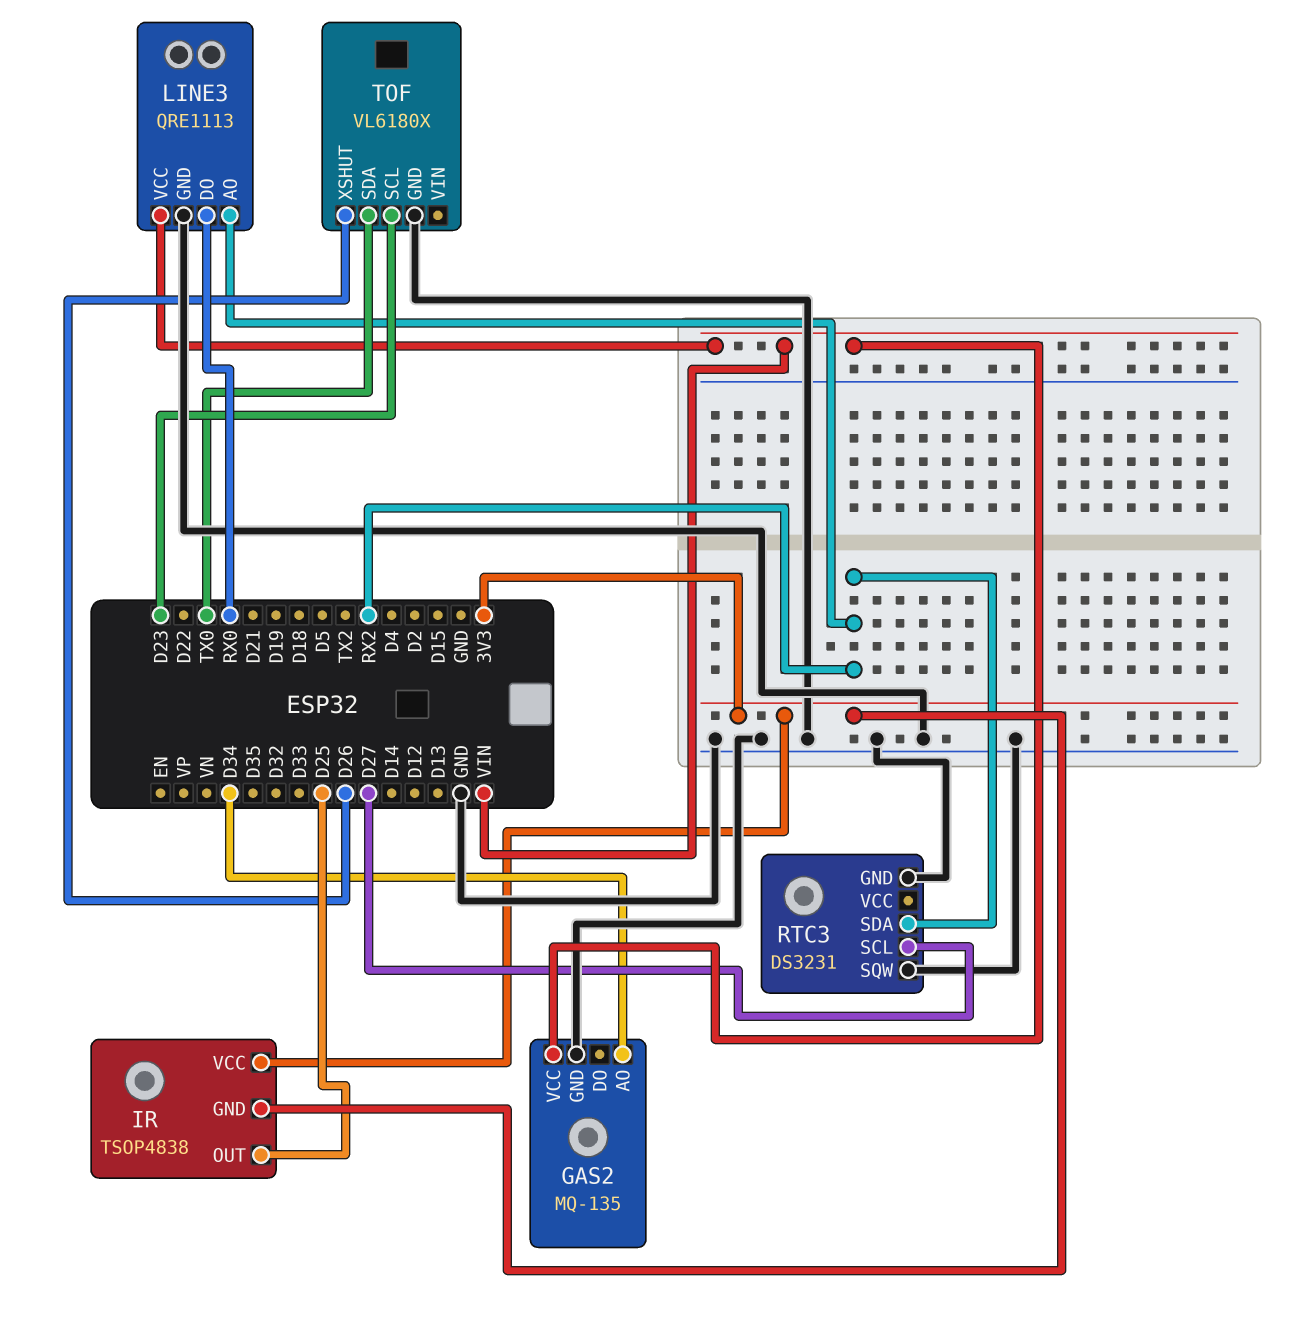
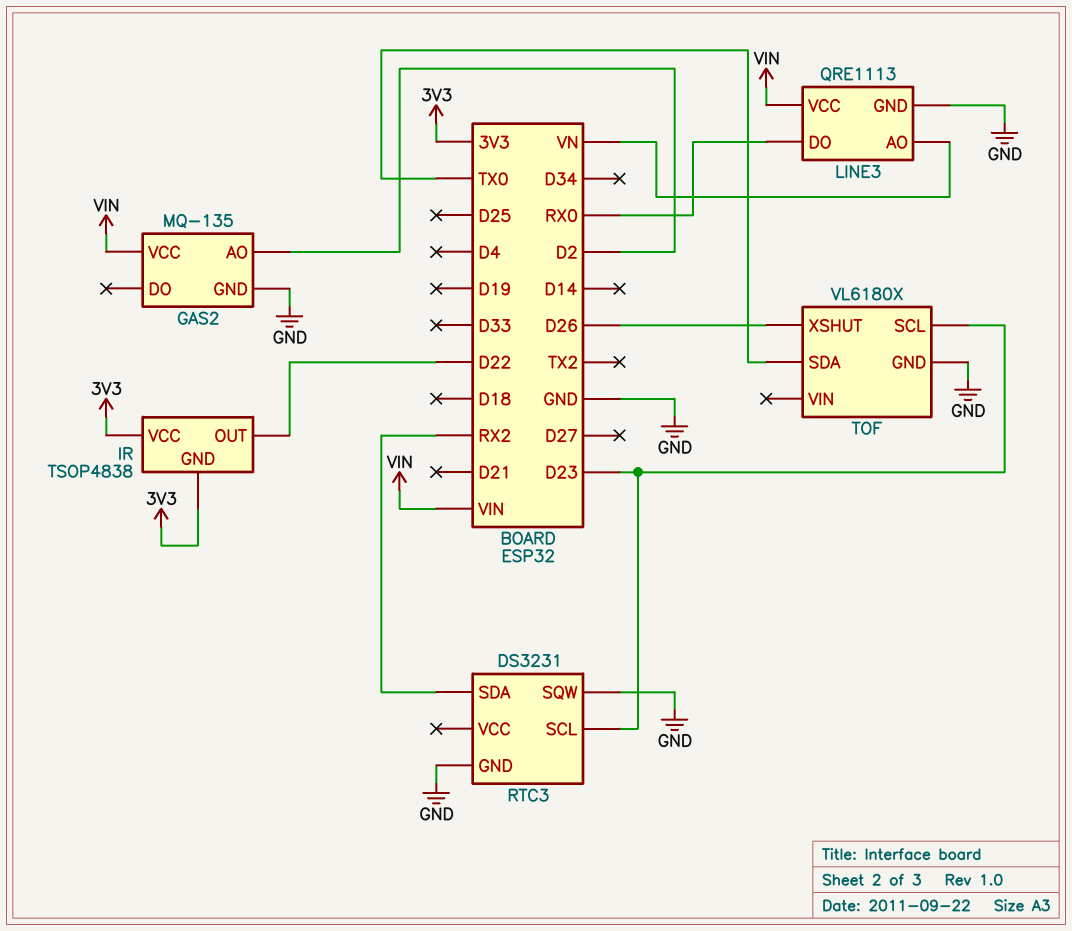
GAS2 pin AO: D34 -> D2
IR pin OUT: D25 -> D22
LINE3 pin AO: RX2 -> VN
RTC3 pin SCL: D27 -> D23

